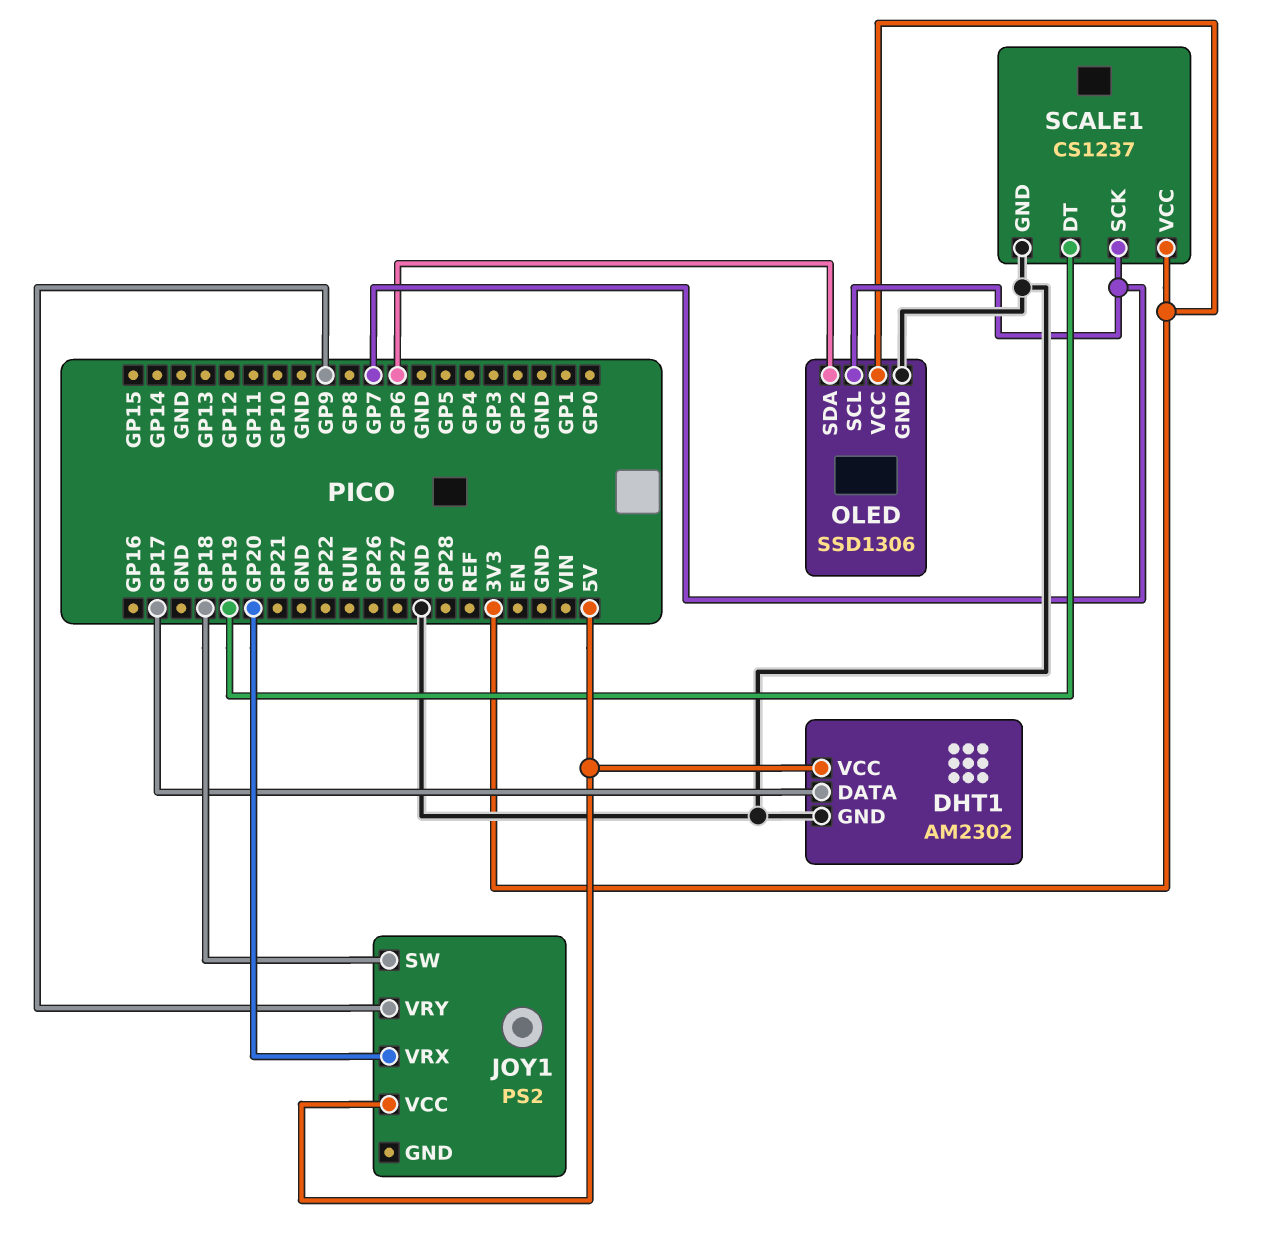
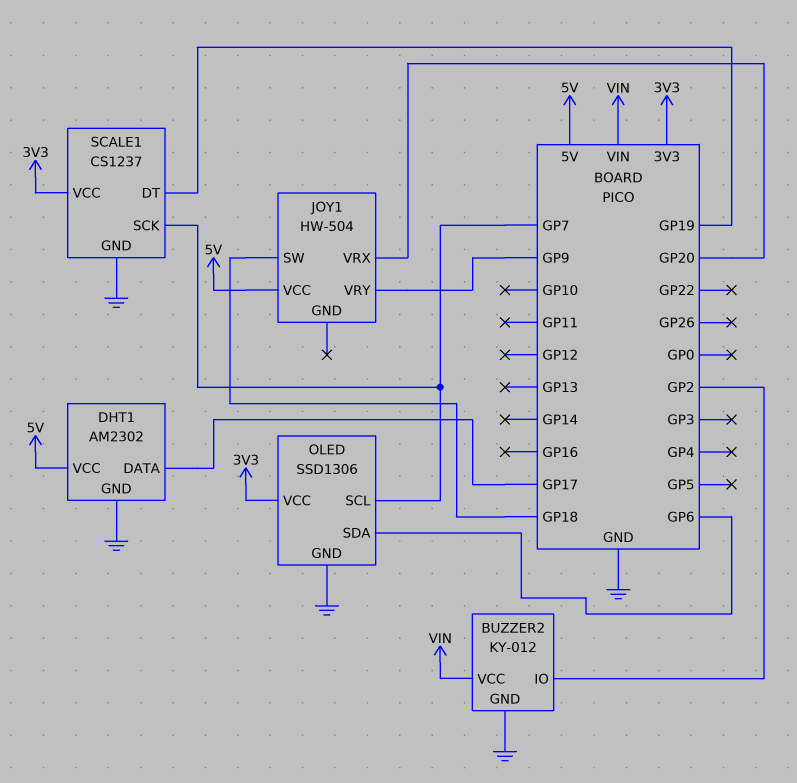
BUZZER2: none -> KY-012
BUZZER2 pin GND: none -> GND
BUZZER2 pin IO: none -> GP2
BUZZER2 pin VCC: none -> VIN
JOY1: PS2 -> HW-504

